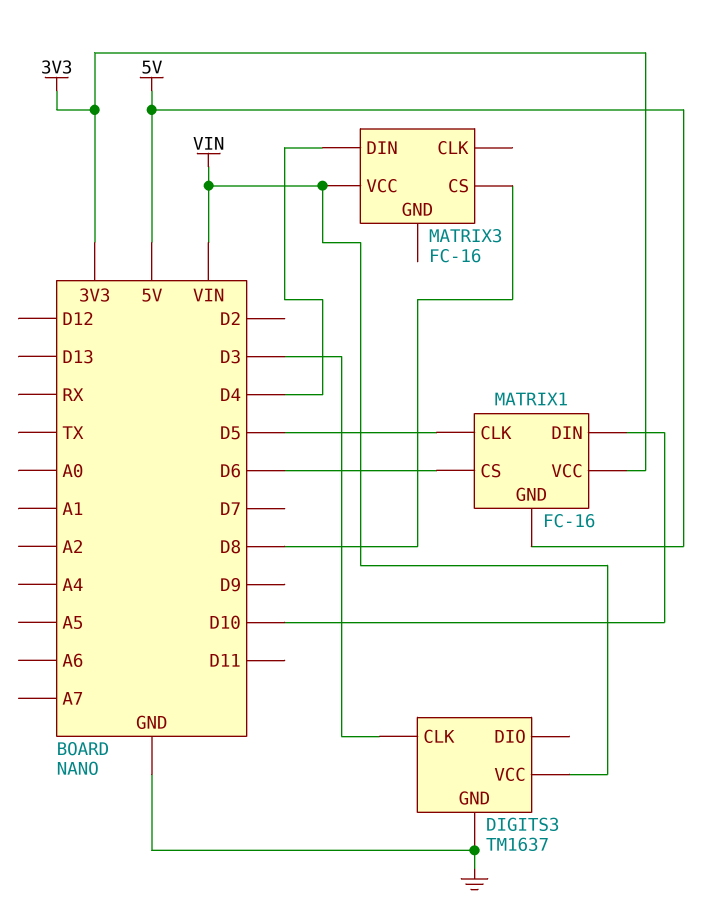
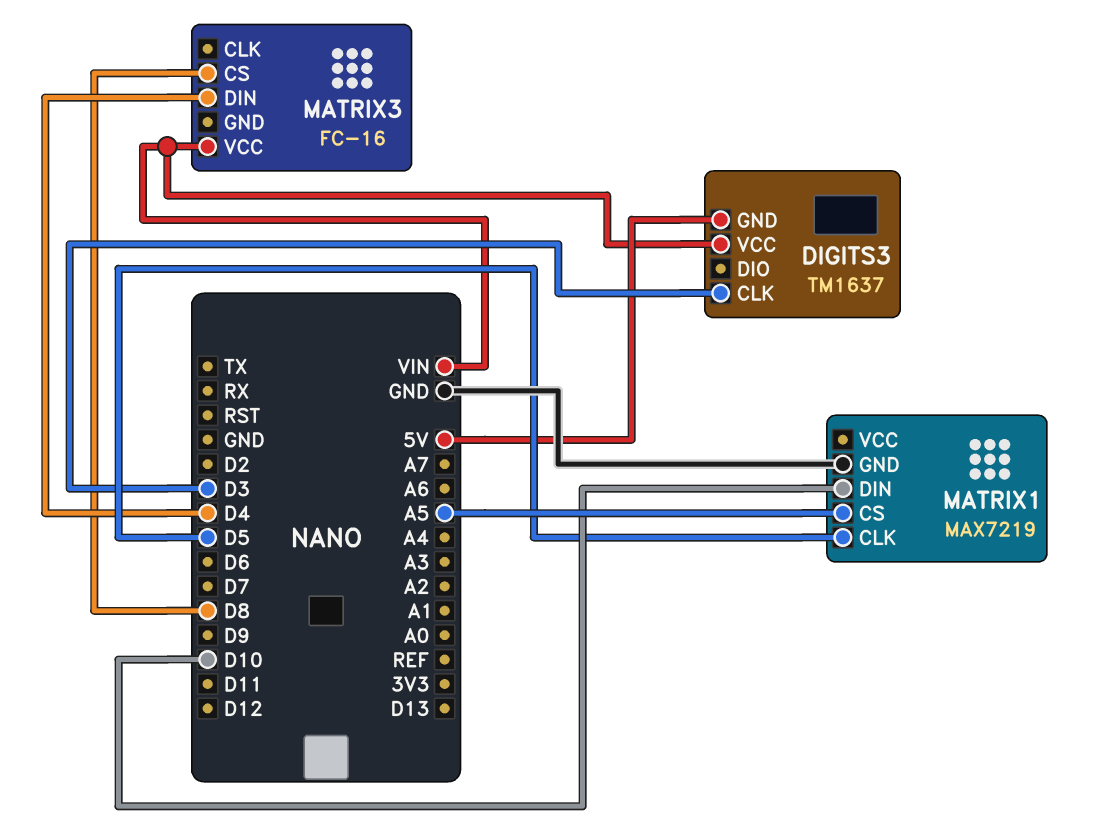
DIGITS3 pin GND: GND -> 5V
MATRIX1: FC-16 -> MAX7219
MATRIX1 pin CS: D6 -> A5
MATRIX1 pin GND: 5V -> GND
MATRIX1 pin VCC: 3V3 -> none

